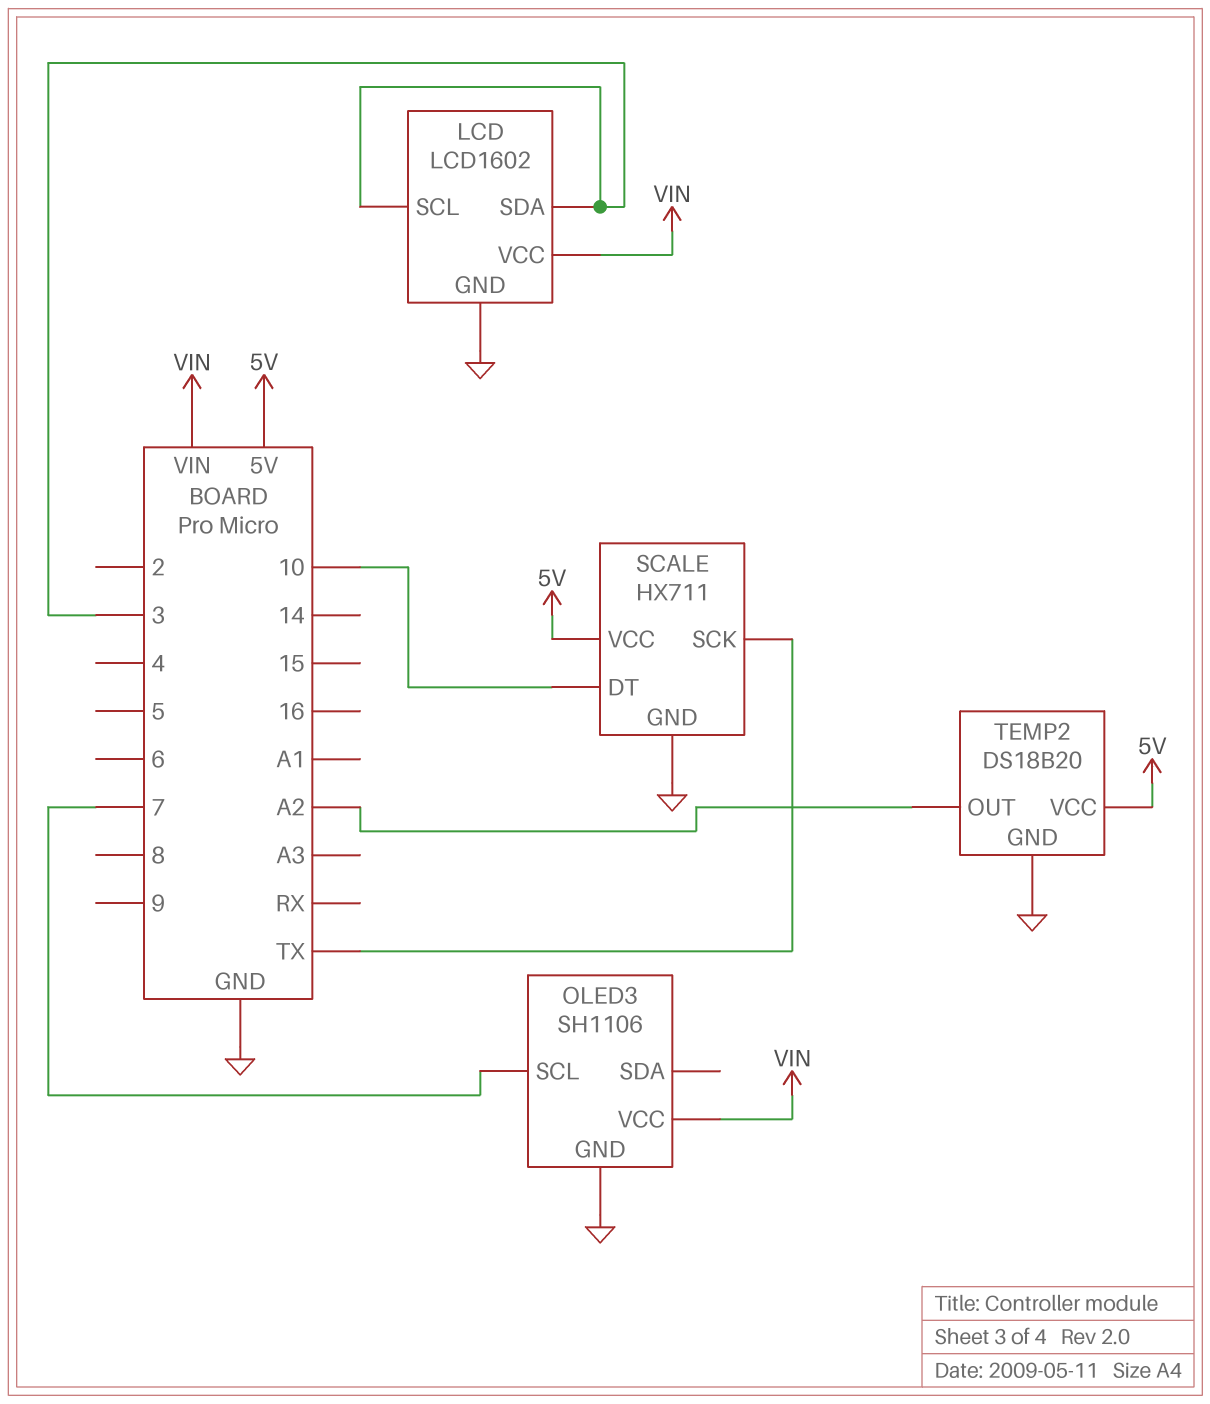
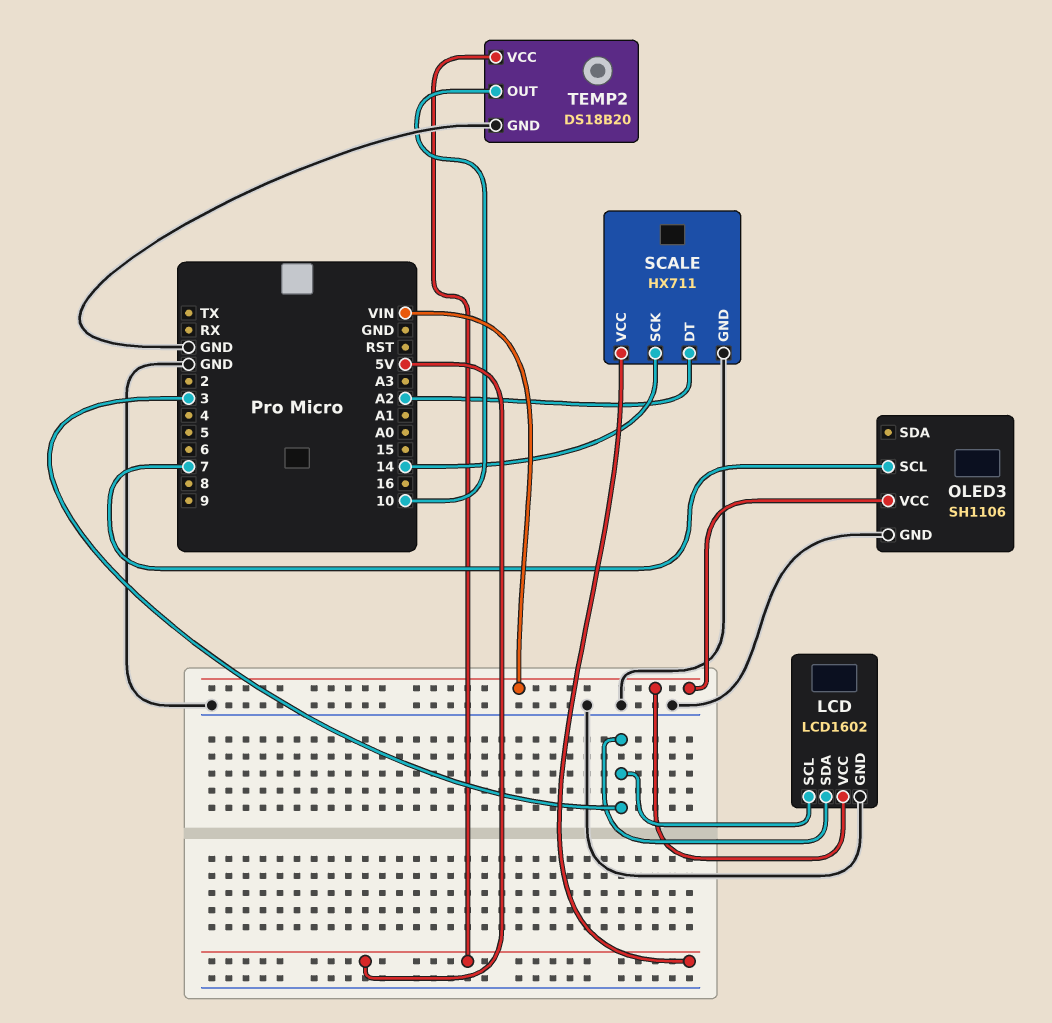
SCALE pin DT: 10 -> A2
SCALE pin SCK: TX -> 14
TEMP2 pin OUT: A2 -> 10

